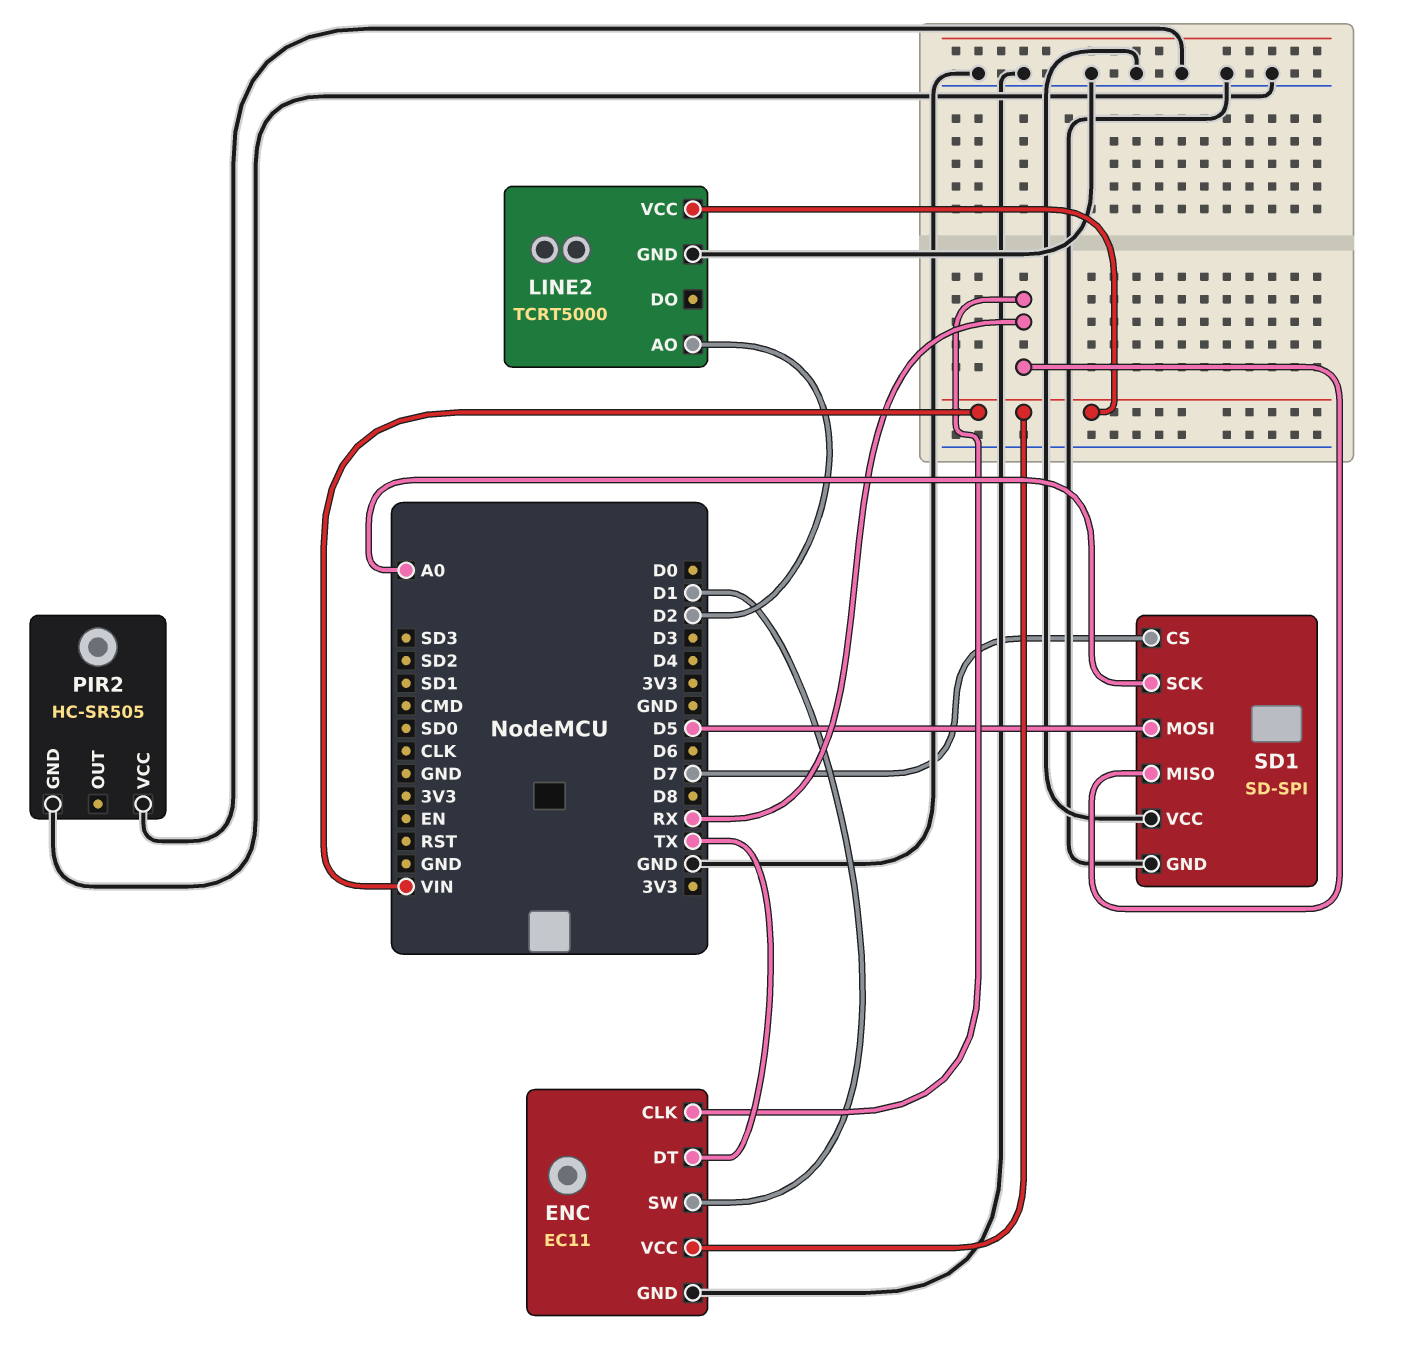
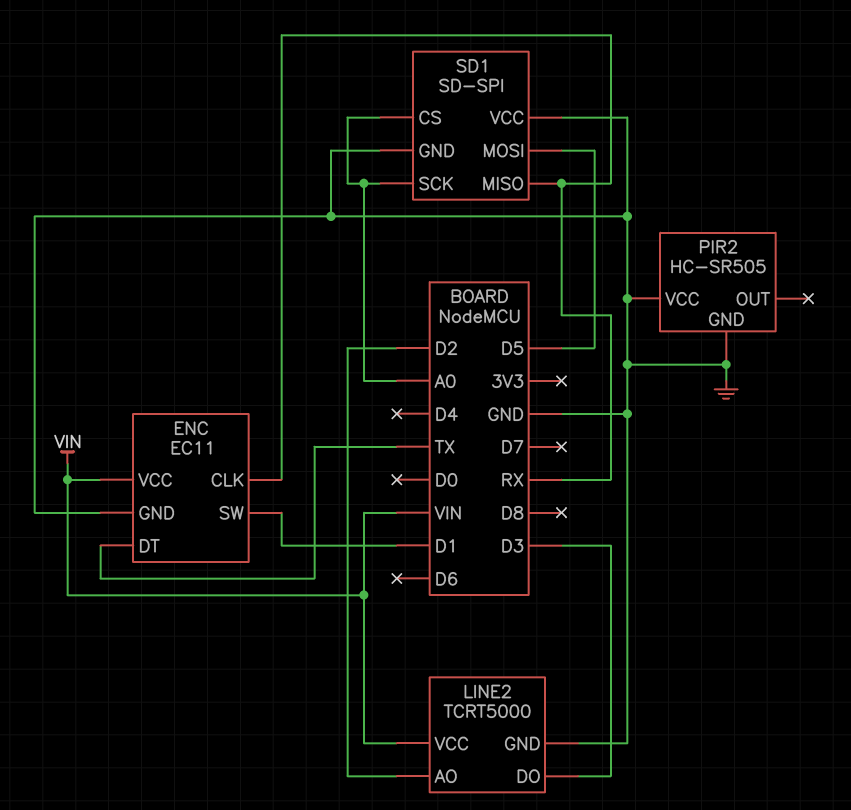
LINE2 pin DO: none -> D3
SD1 pin CS: D7 -> A0

